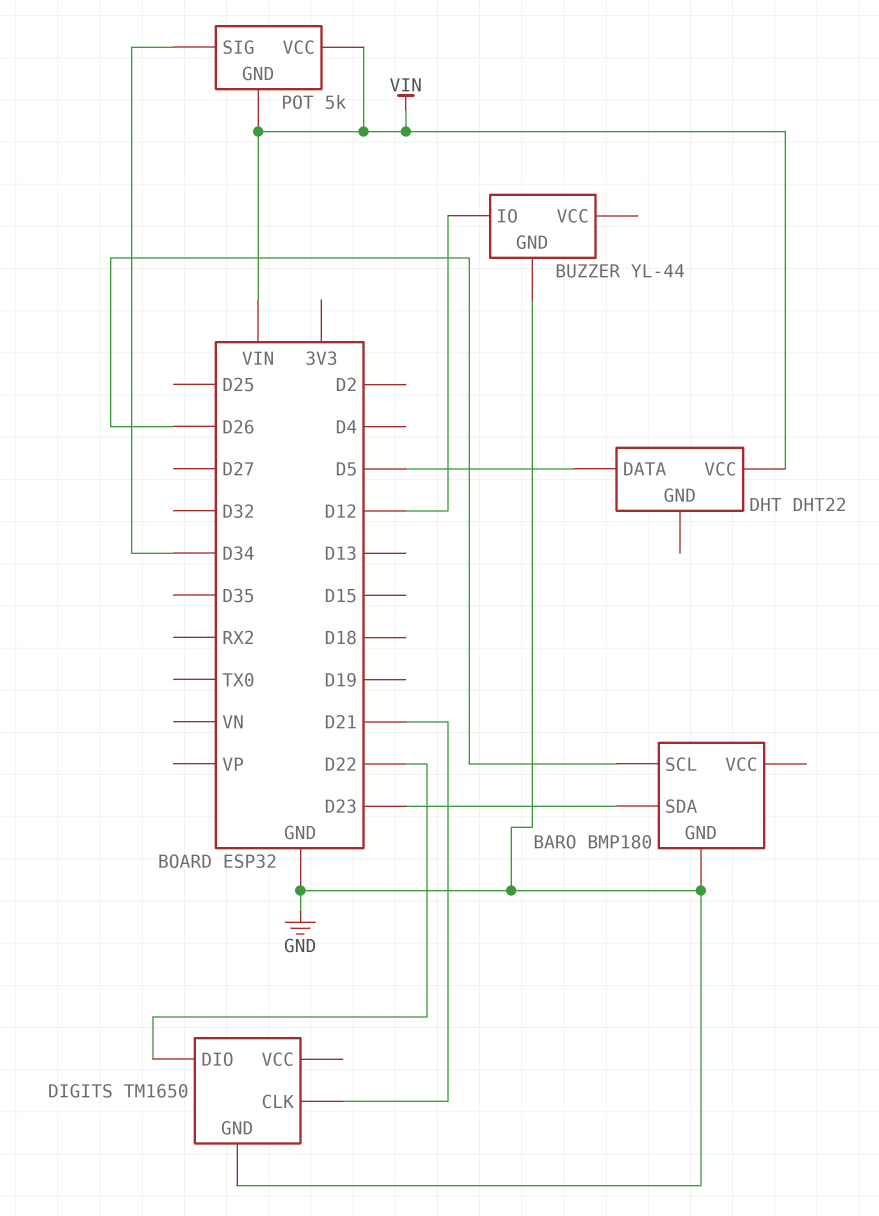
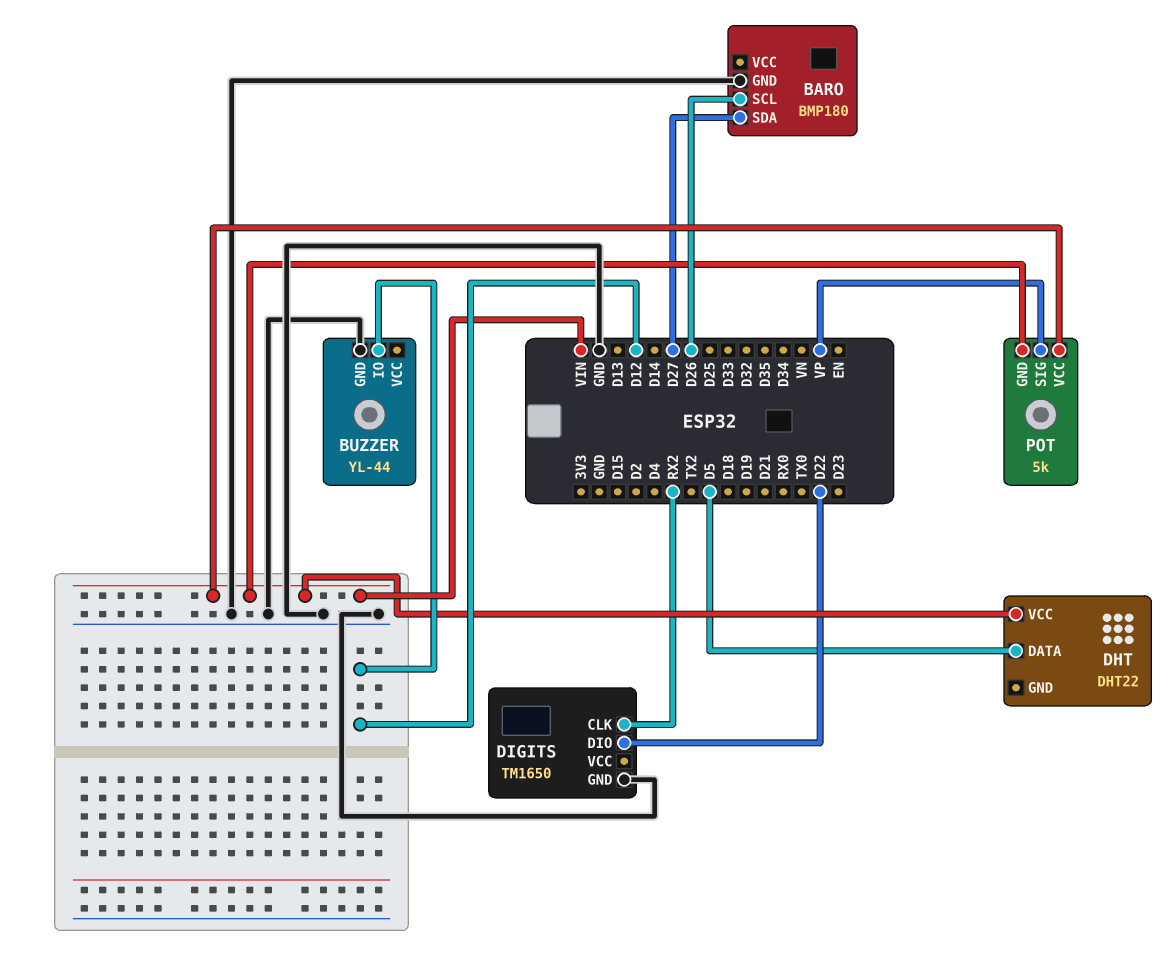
BARO pin SDA: D23 -> D27
DIGITS pin CLK: D21 -> RX2
POT pin SIG: D34 -> VP

